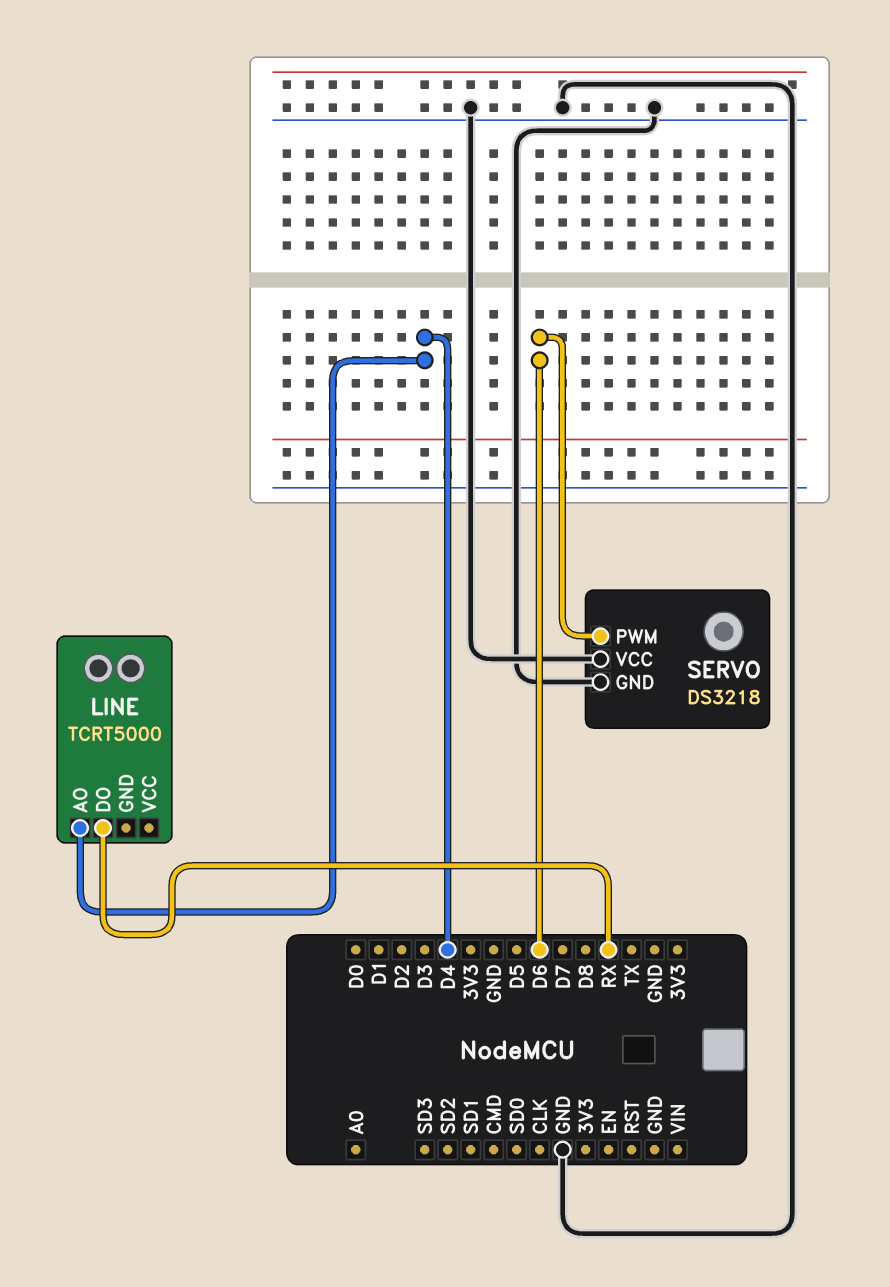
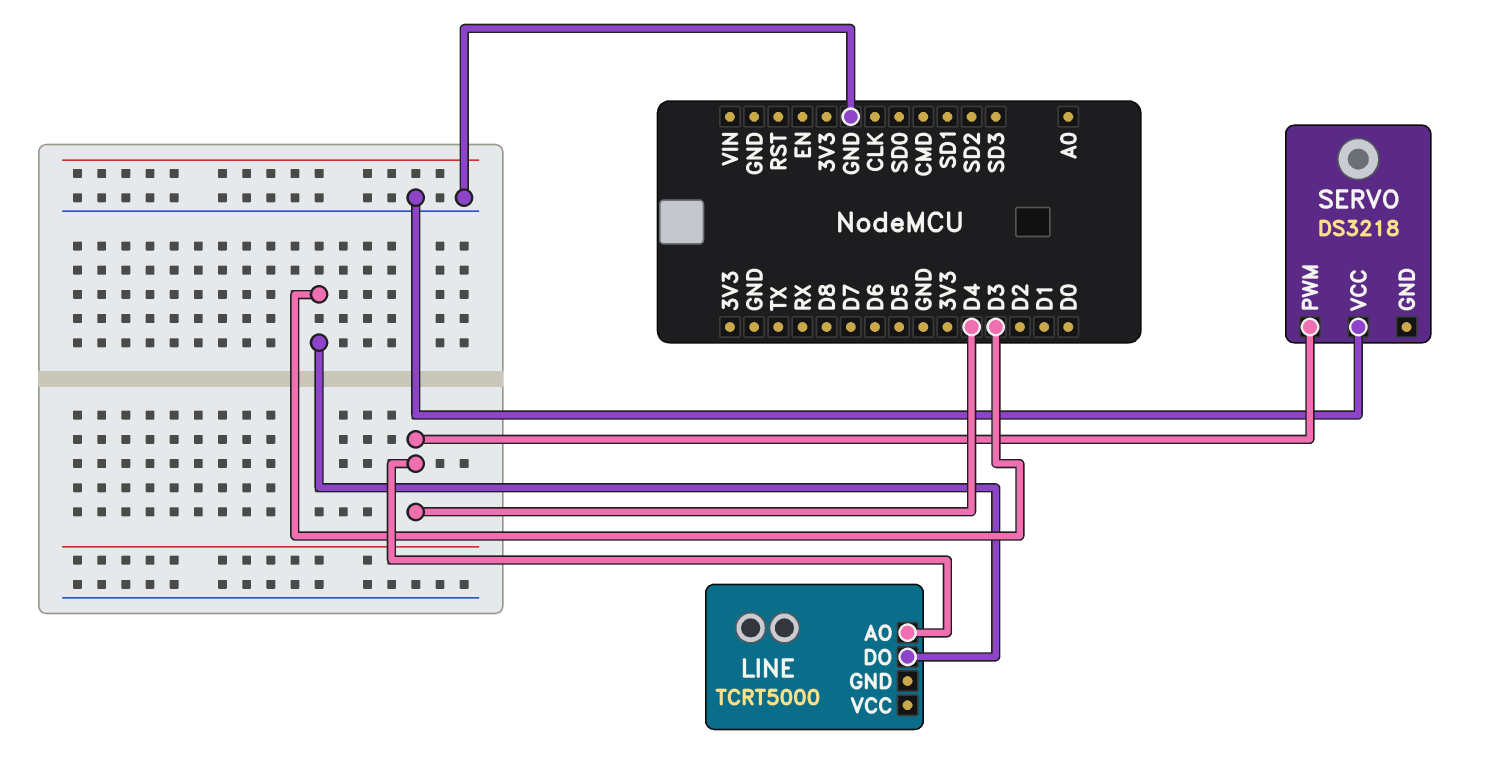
LINE pin DO: RX -> D3
SERVO pin GND: GND -> none
SERVO pin PWM: D6 -> D4

